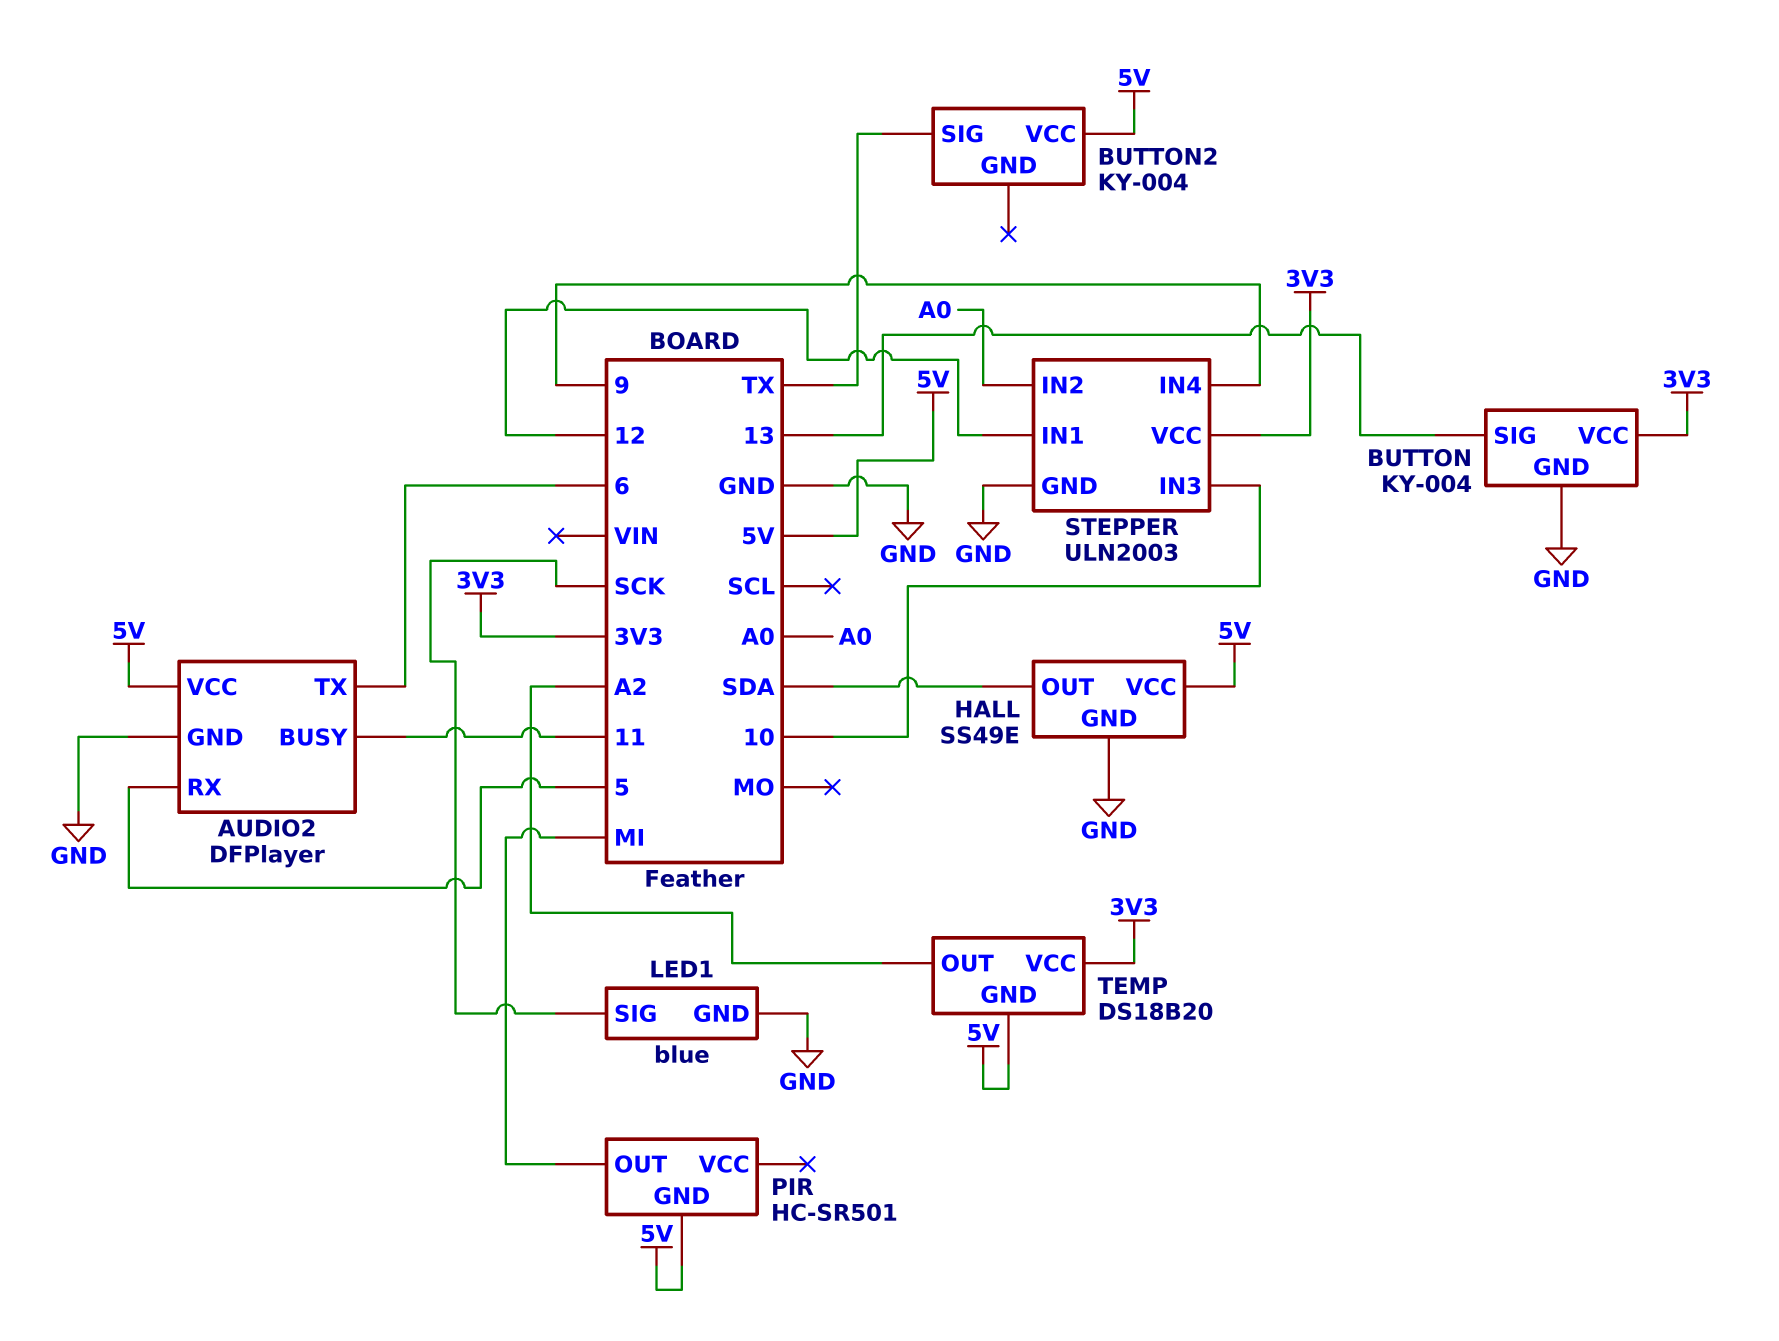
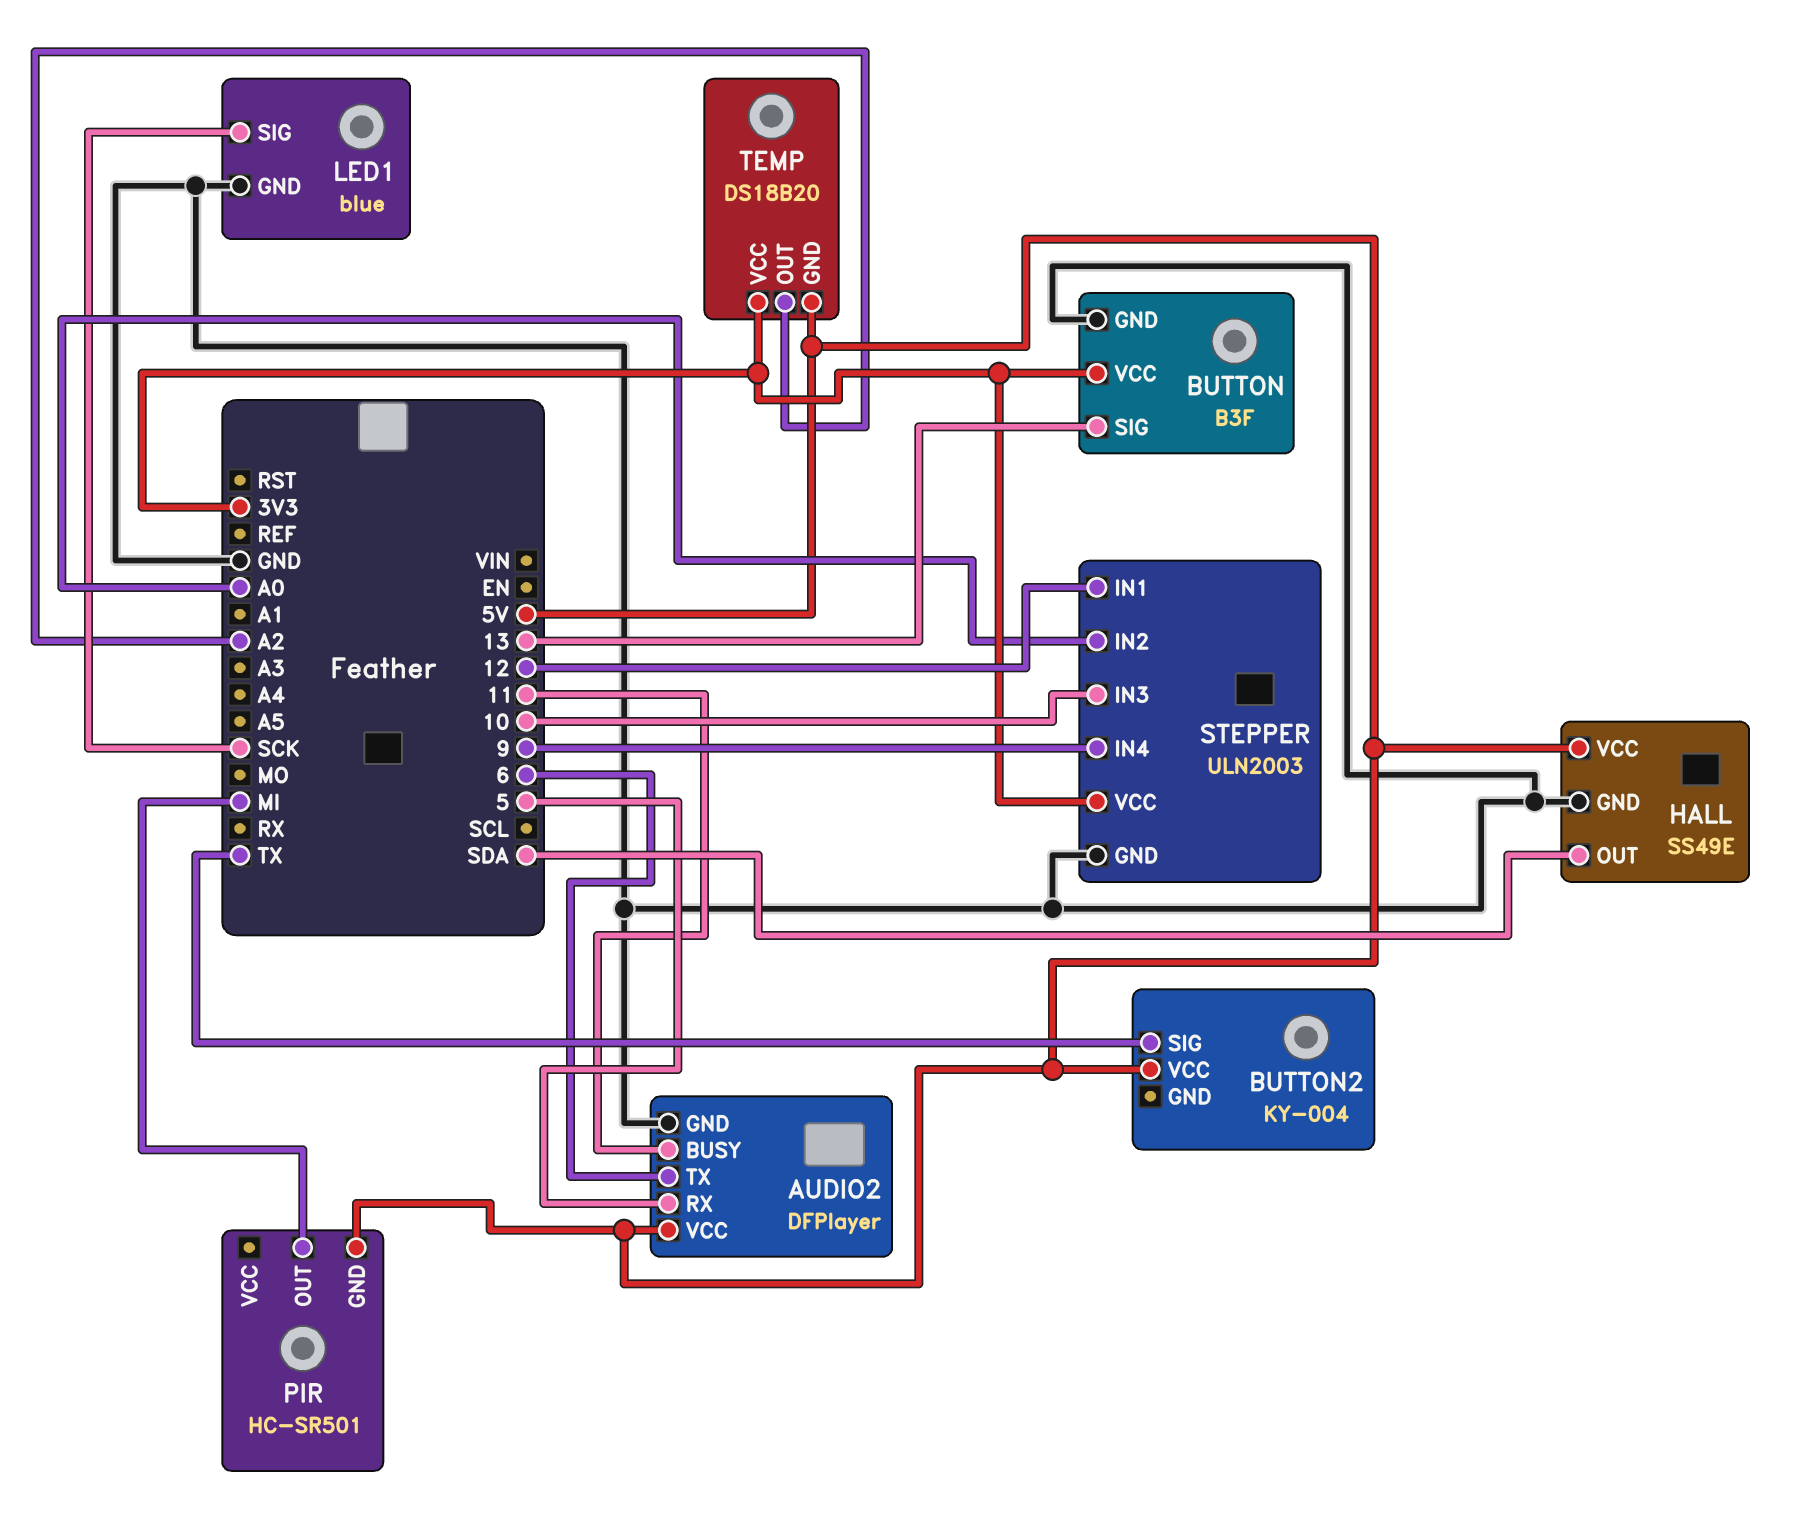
BUTTON: KY-004 -> B3F

